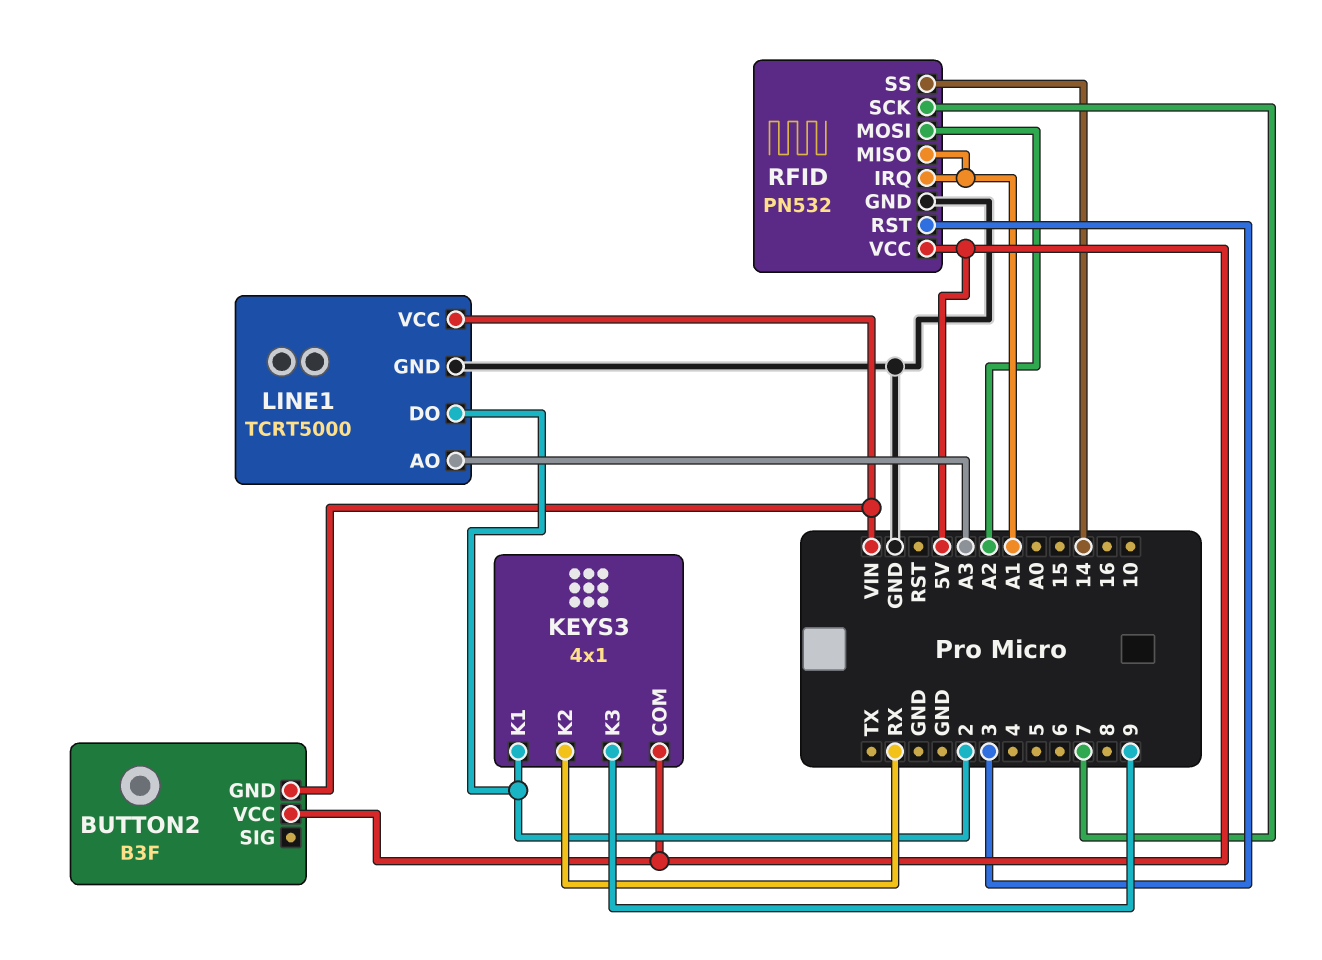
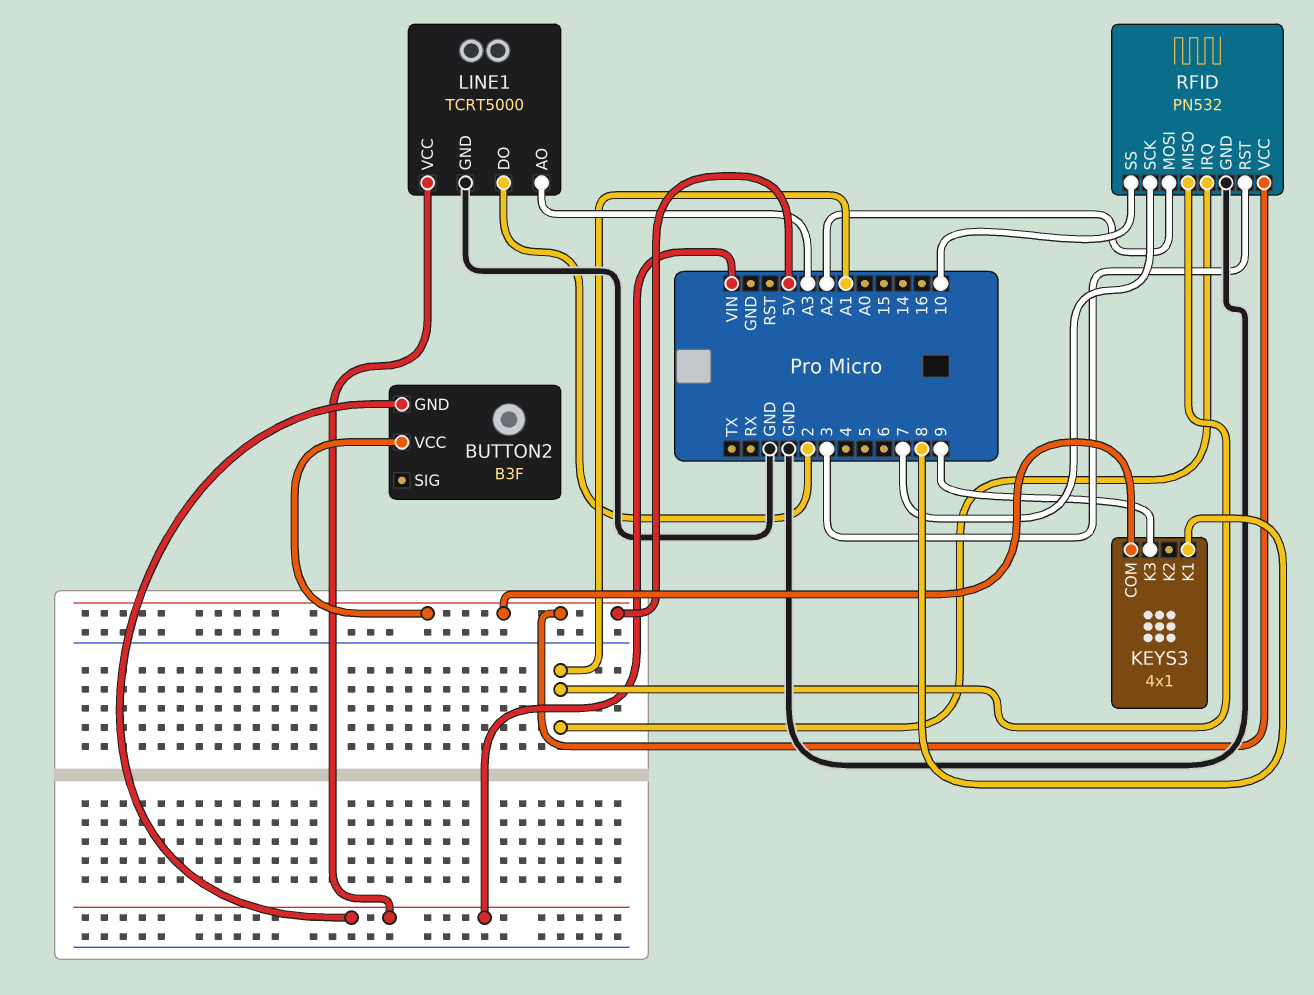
KEYS3 pin K1: 2 -> 8
KEYS3 pin K2: RX -> none
RFID pin SS: 14 -> 10

